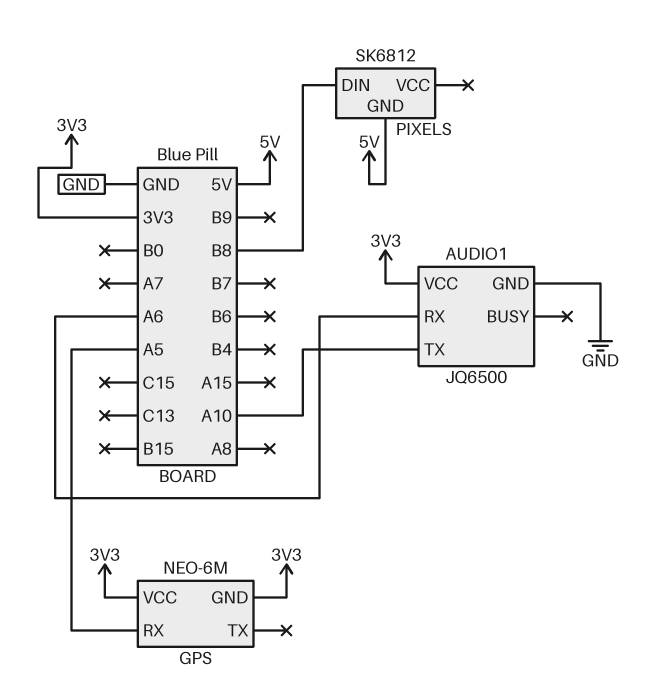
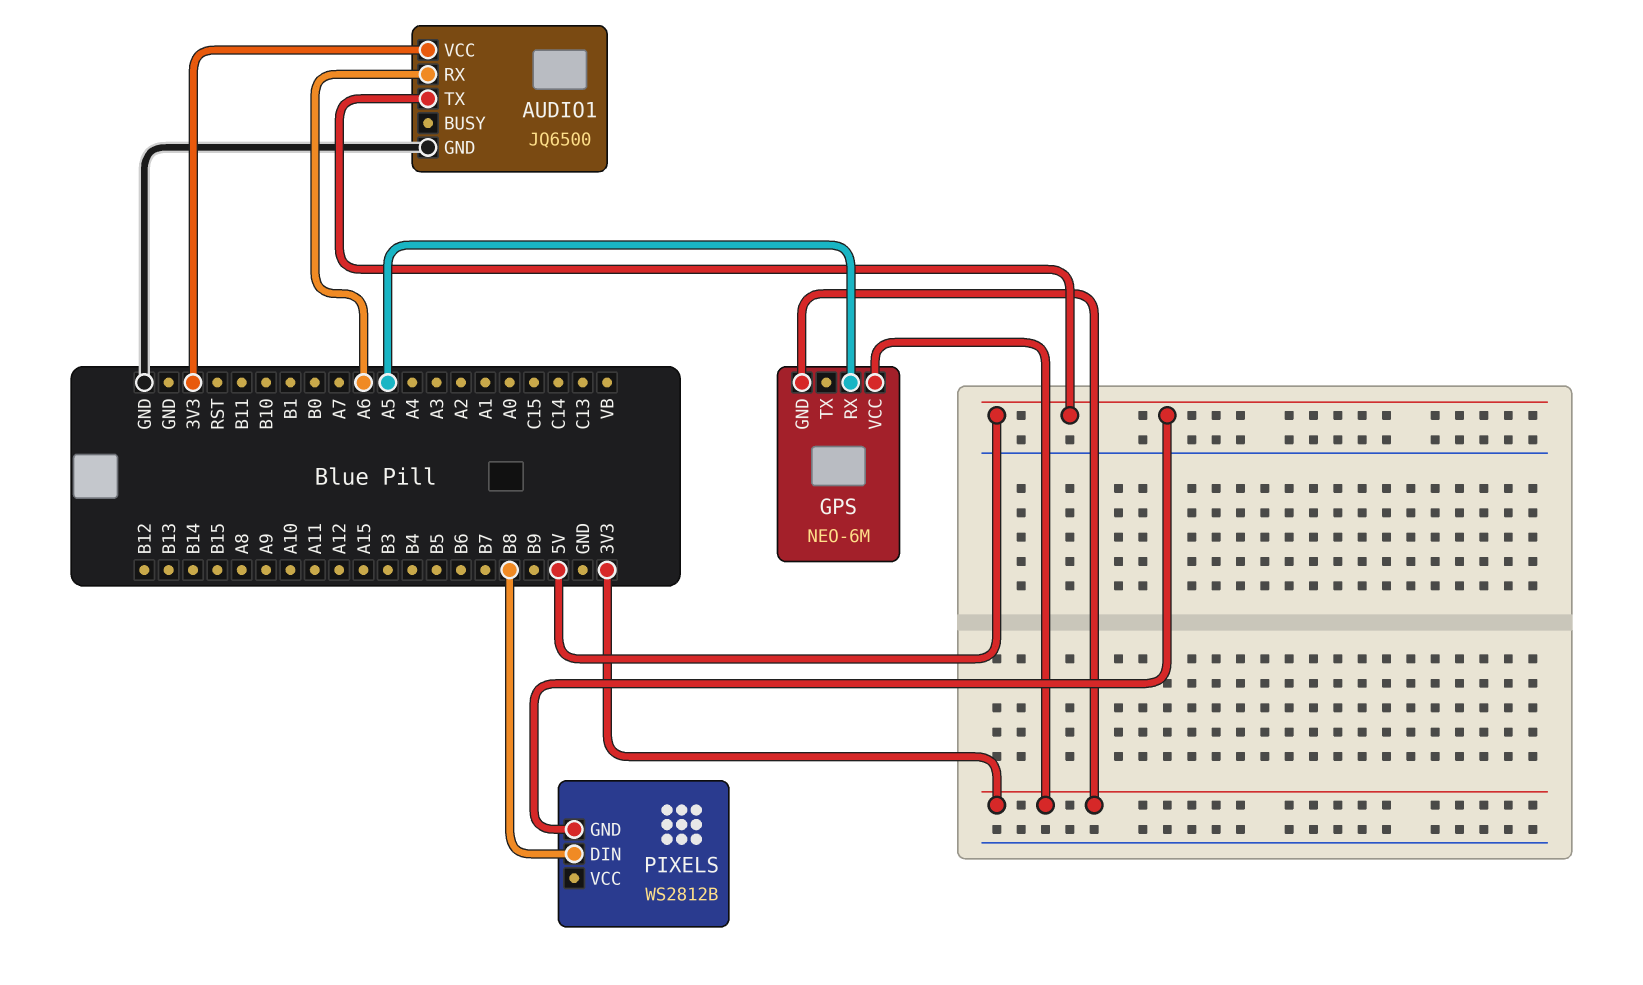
AUDIO1 pin TX: A10 -> 5V
PIXELS: SK6812 -> WS2812B

